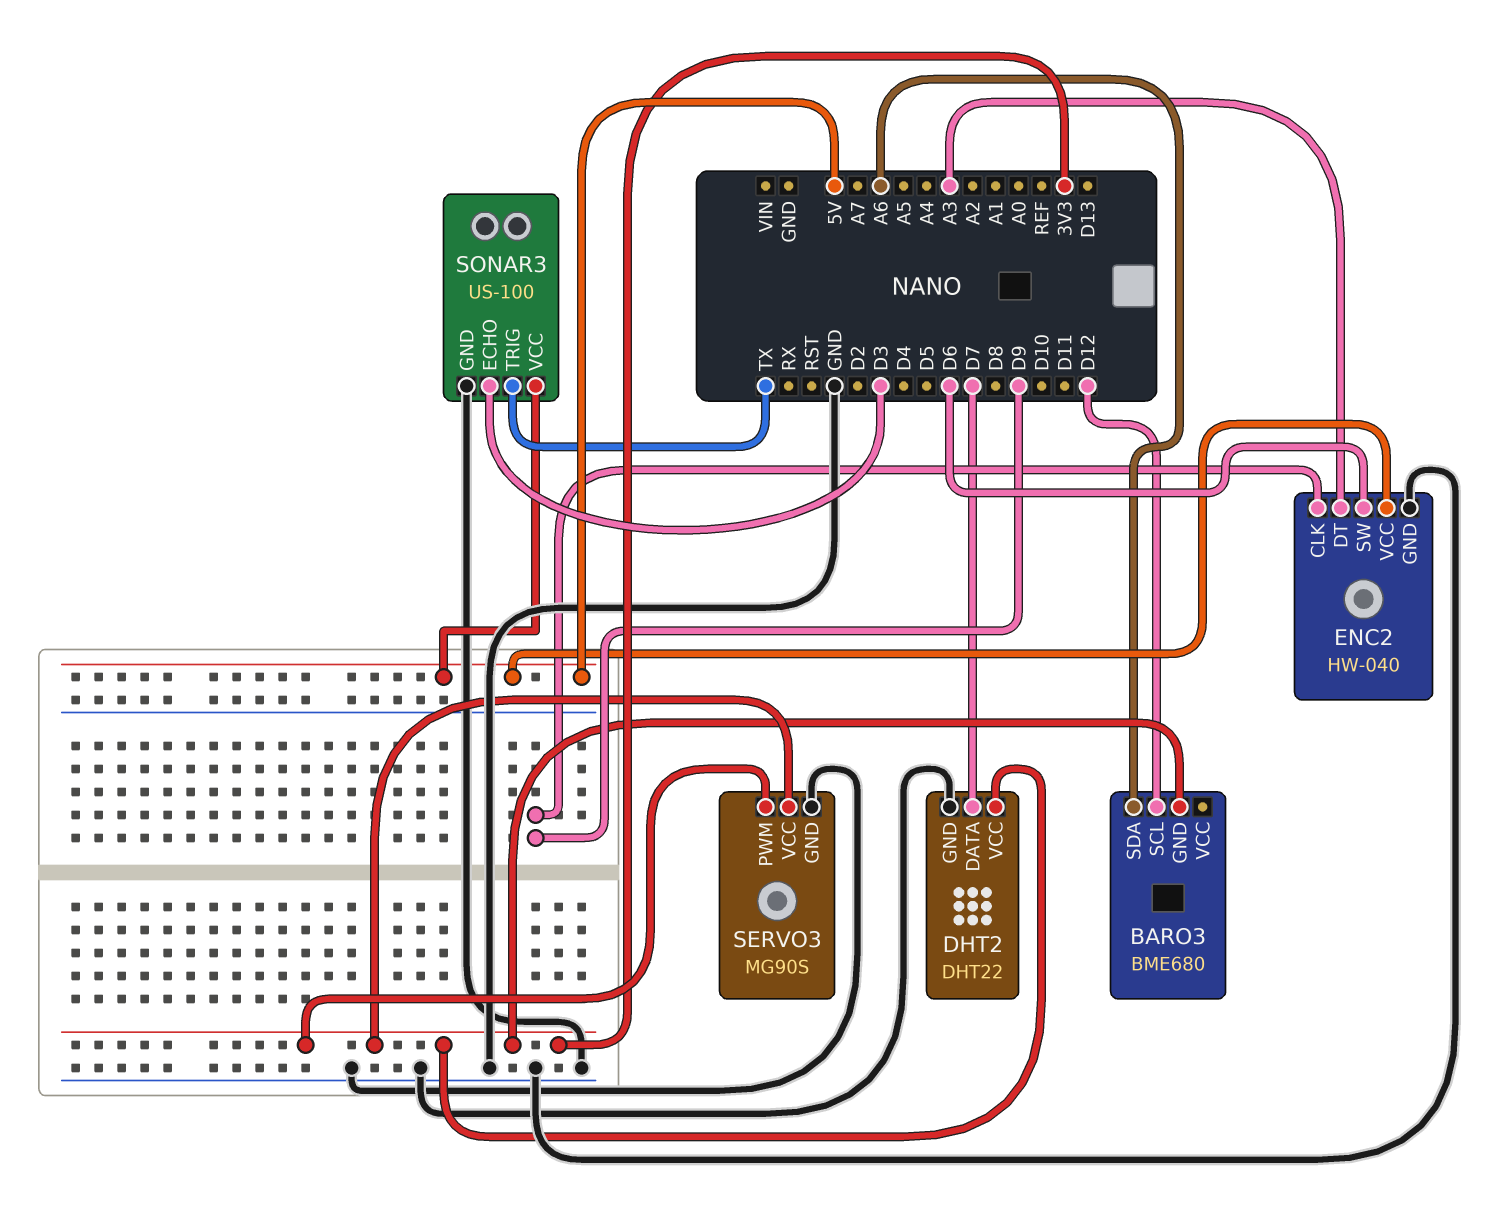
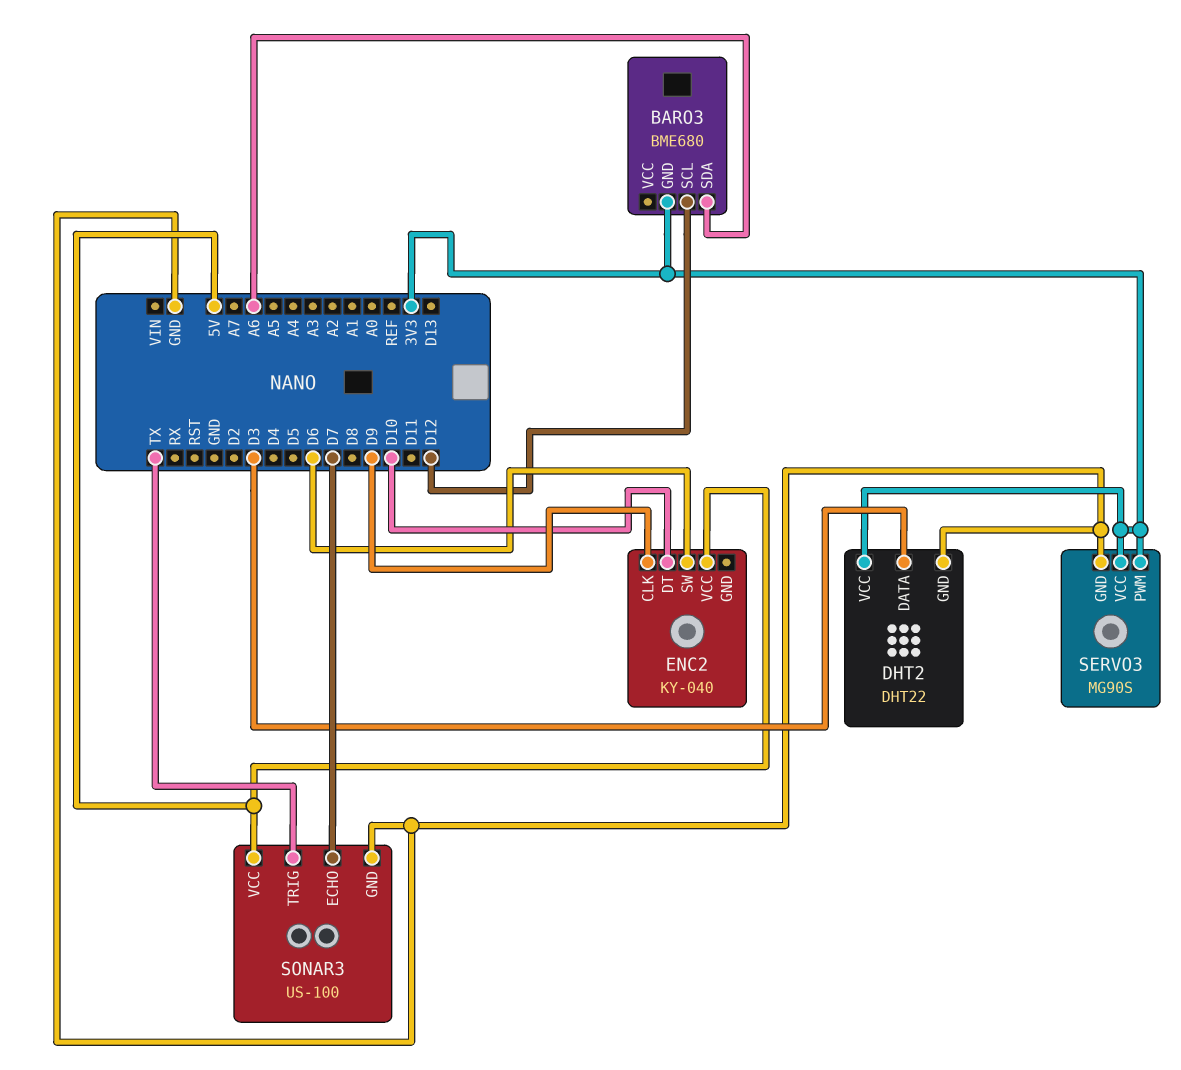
DHT2 pin DATA: D7 -> D3
ENC2: HW-040 -> KY-040
ENC2 pin DT: A3 -> D10
ENC2 pin GND: GND -> none
SONAR3 pin ECHO: D3 -> D7

